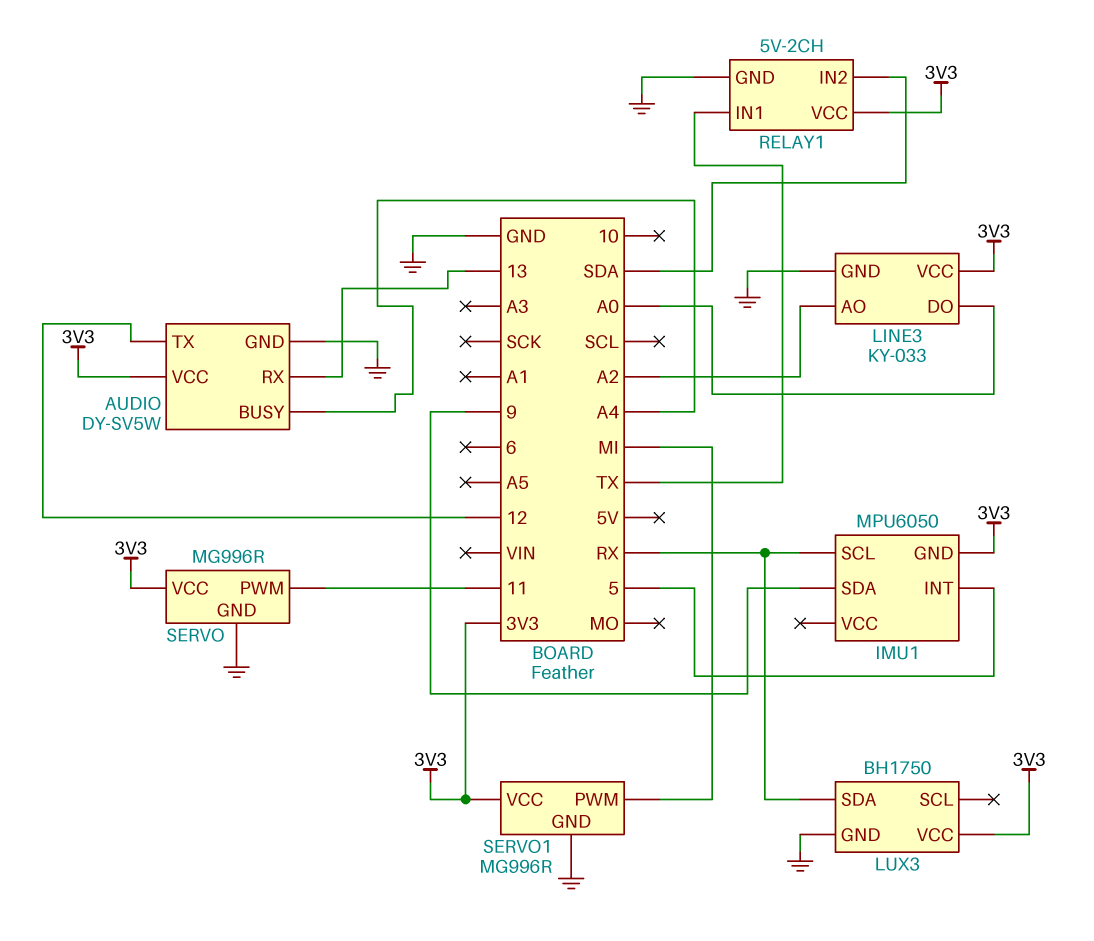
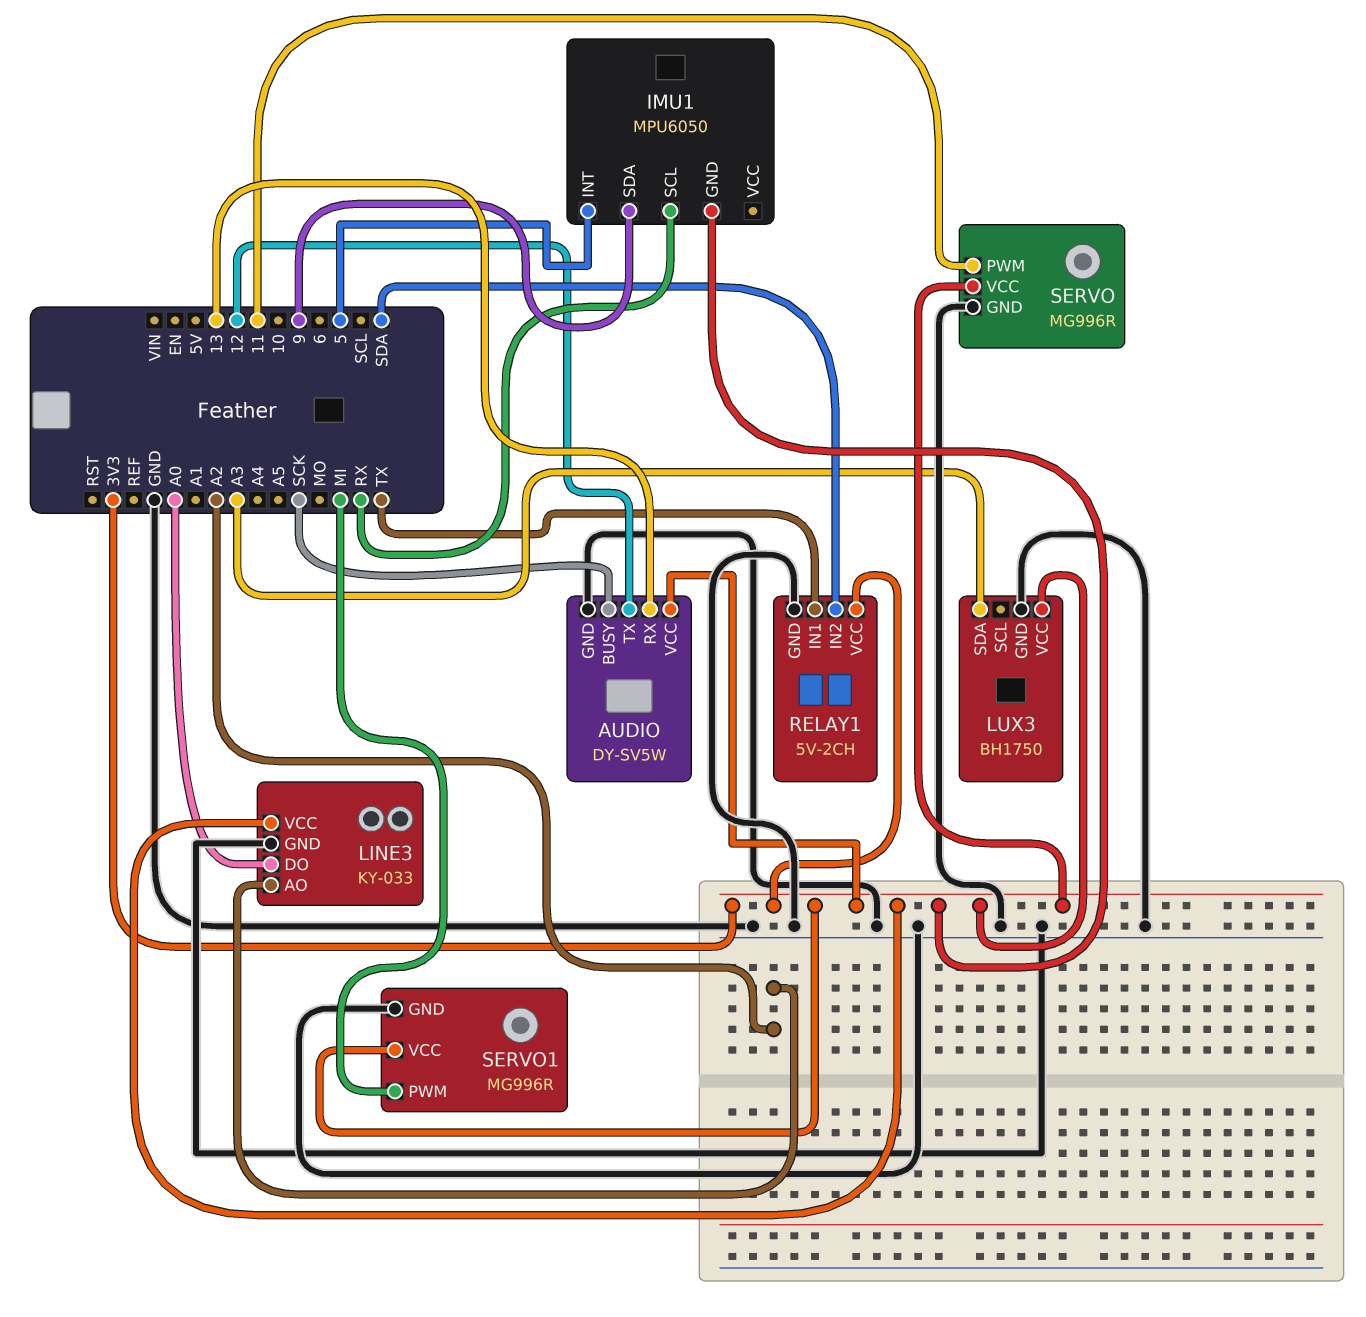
AUDIO pin BUSY: A4 -> SCK
LUX3 pin SDA: RX -> A3

